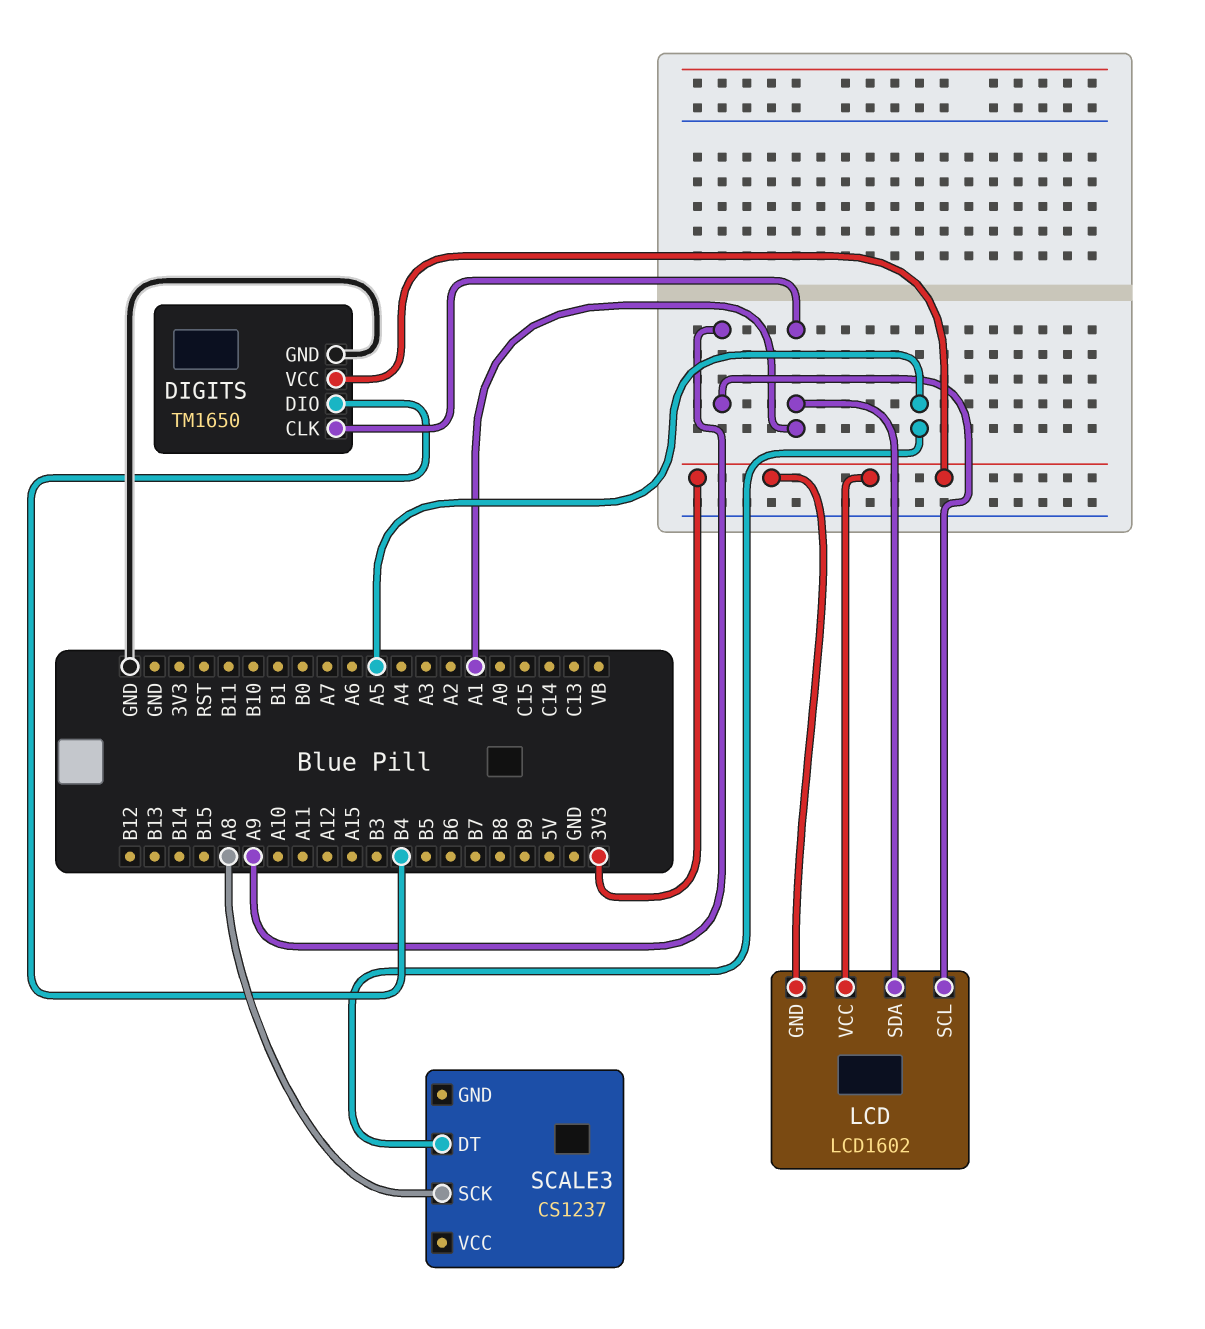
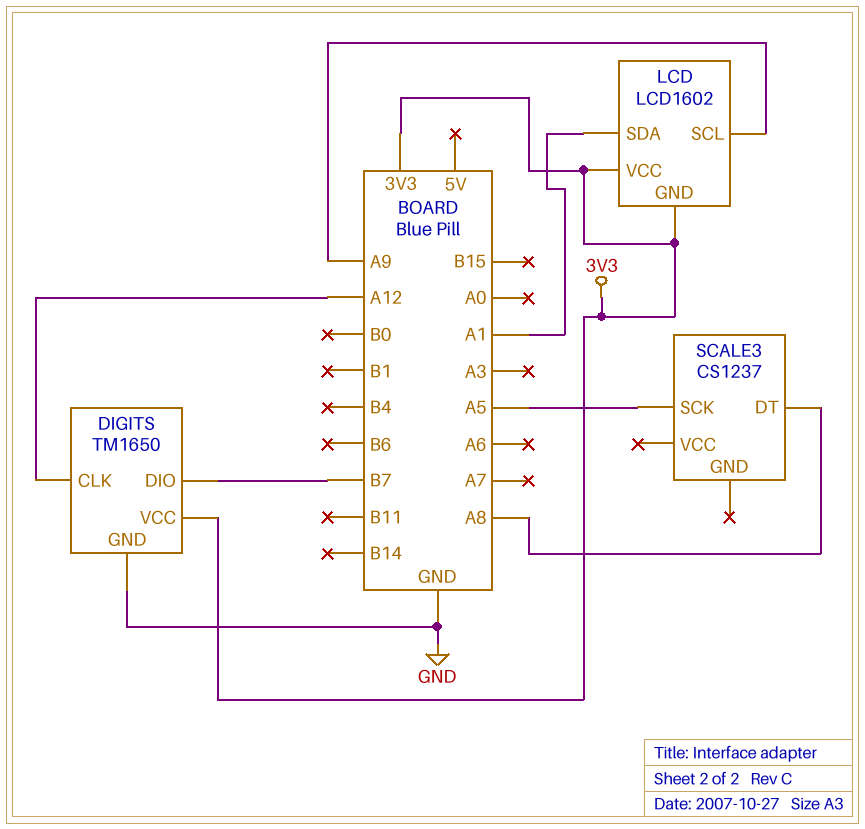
DIGITS pin CLK: A1 -> A12
DIGITS pin DIO: B4 -> B7
SCALE3 pin DT: A5 -> A8
SCALE3 pin SCK: A8 -> A5

